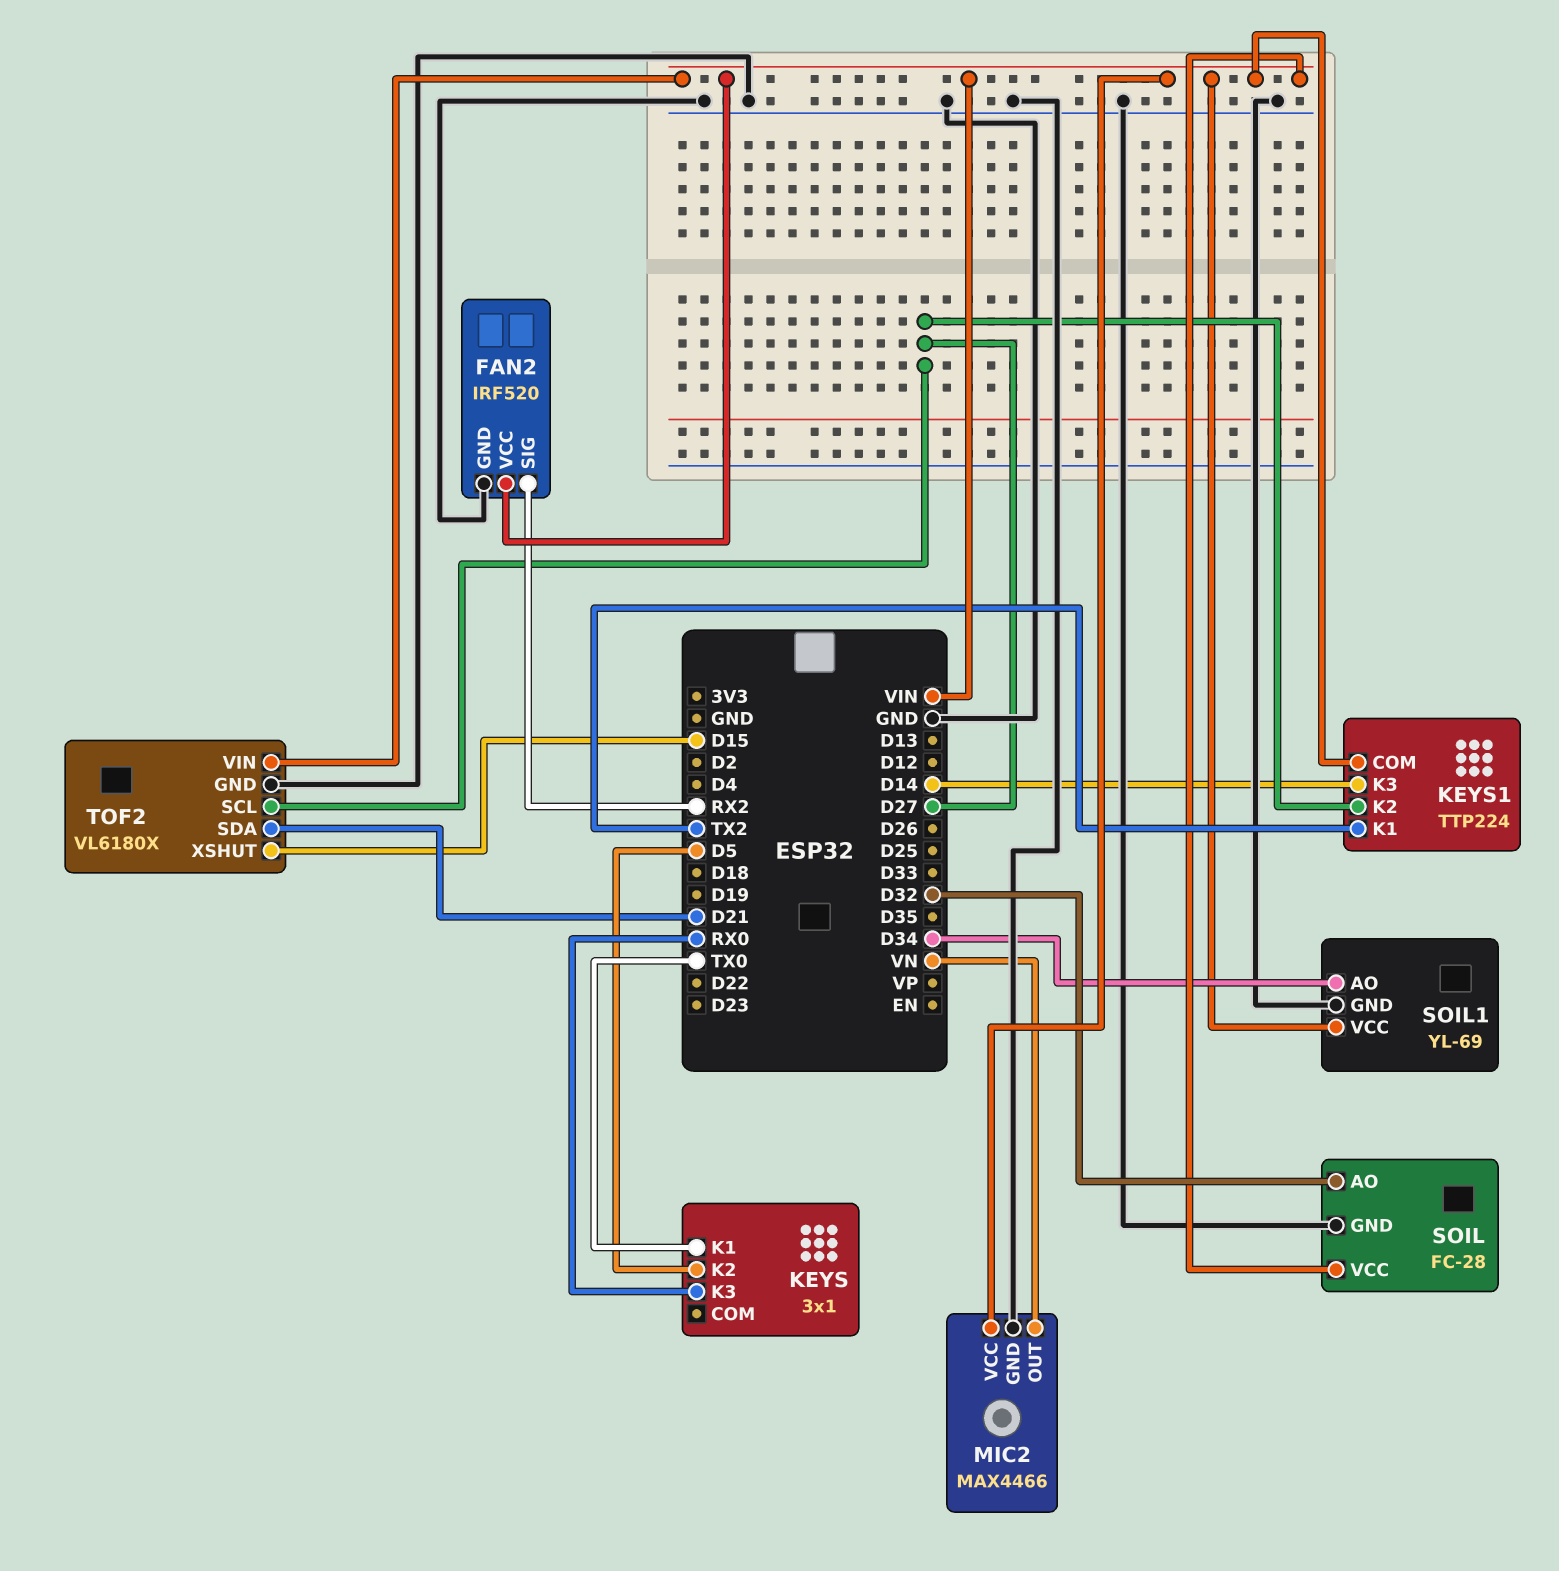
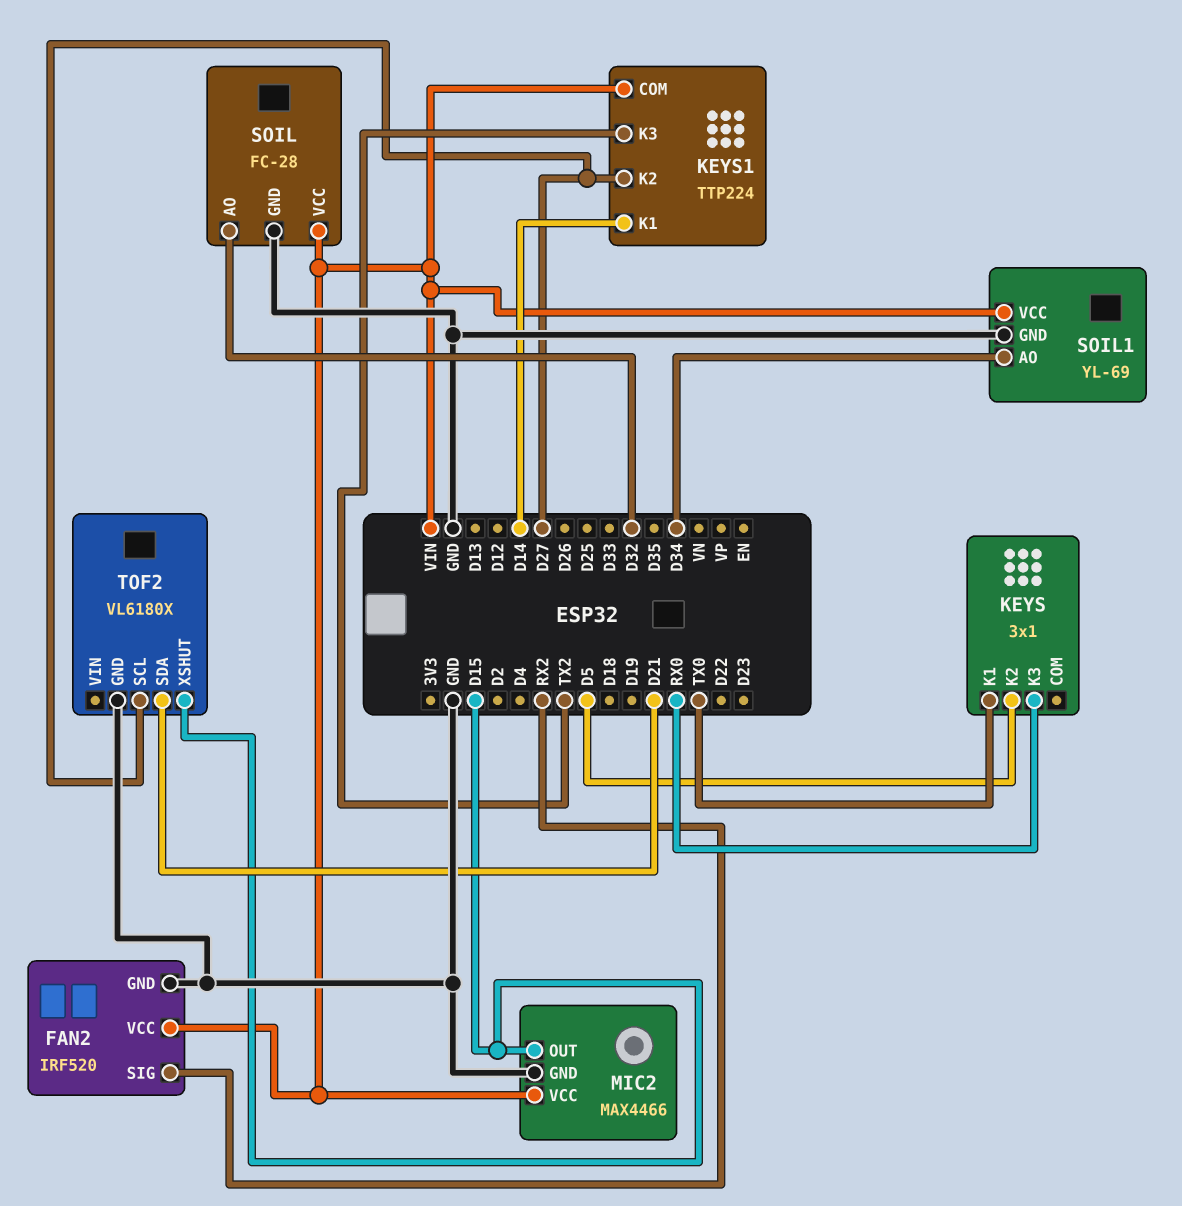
KEYS1 pin K1: TX2 -> D14
KEYS1 pin K3: D14 -> TX2
MIC2 pin OUT: VN -> D15
TOF2 pin VIN: VIN -> none

